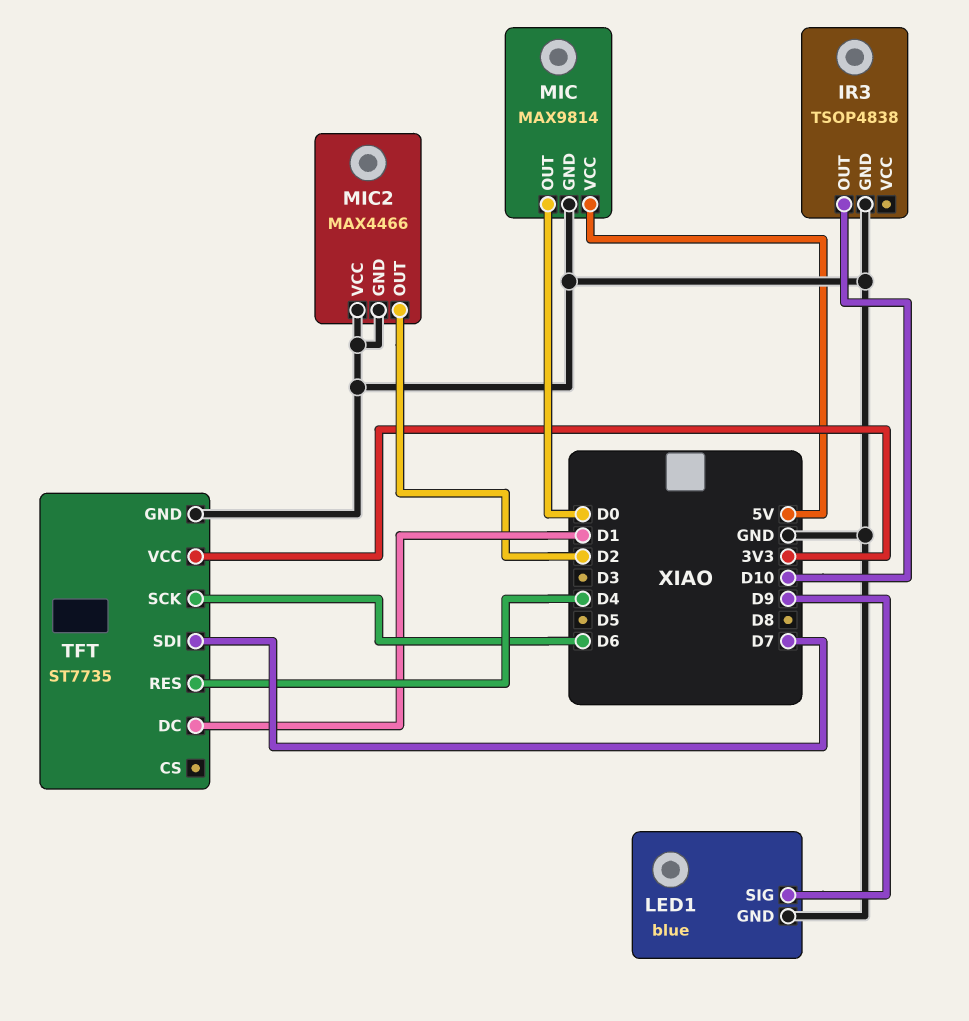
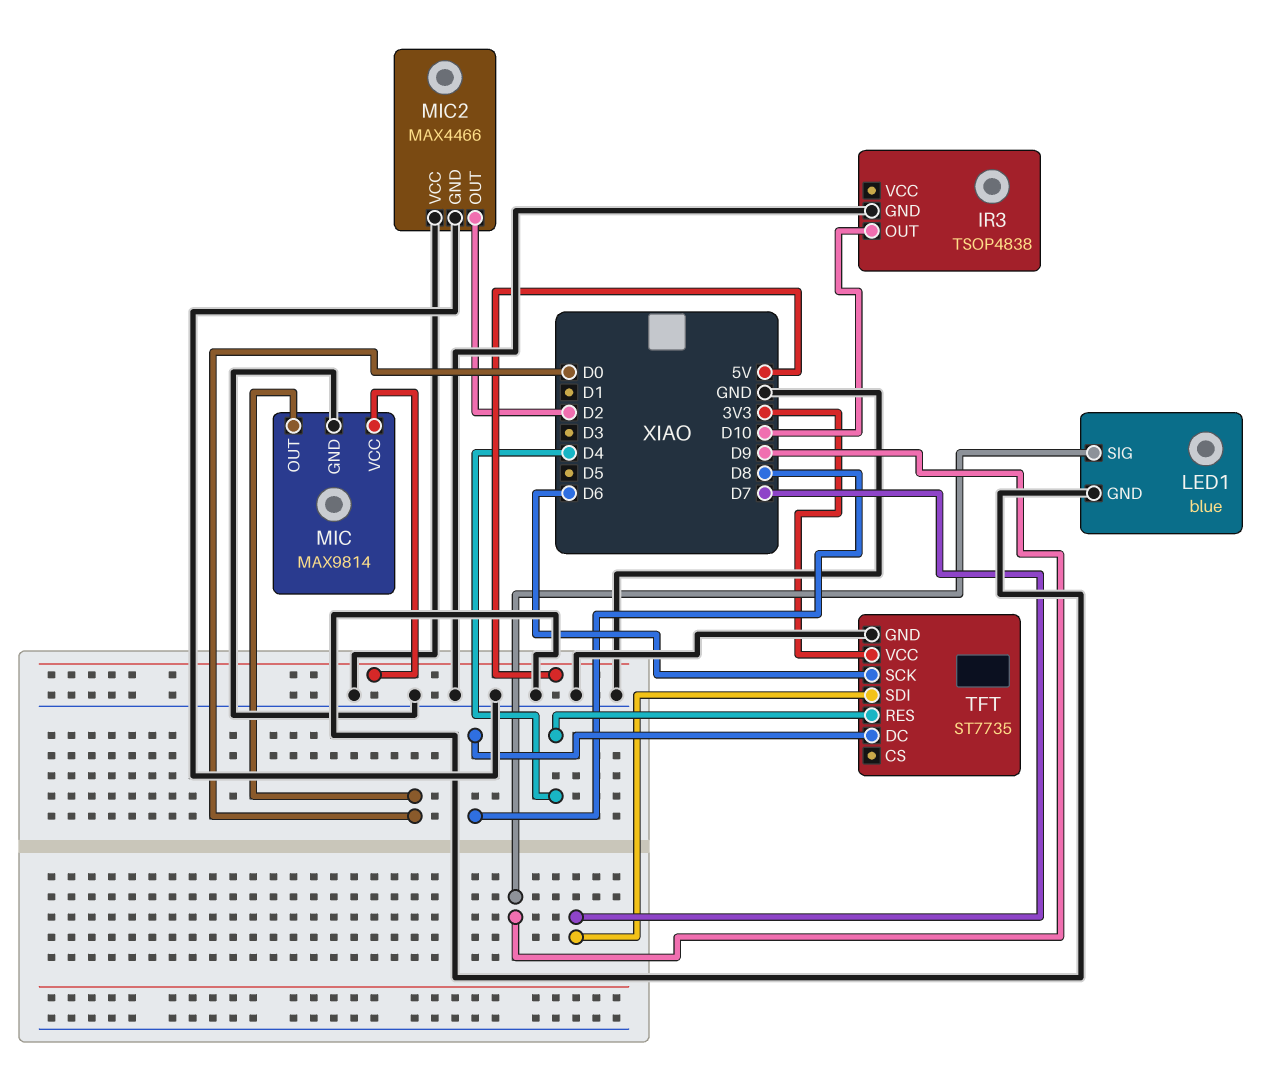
TFT pin DC: D1 -> D8

